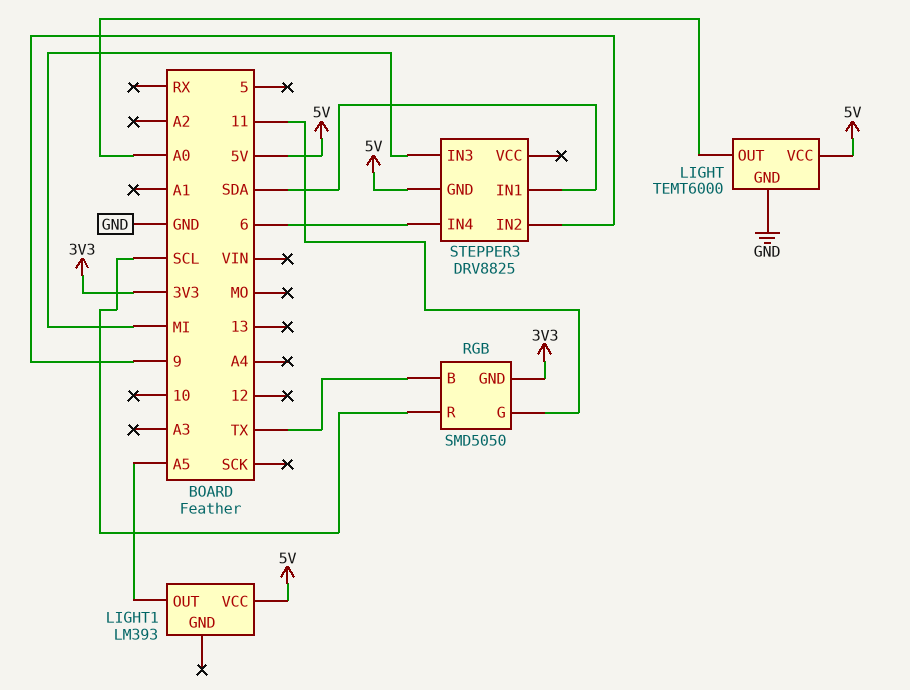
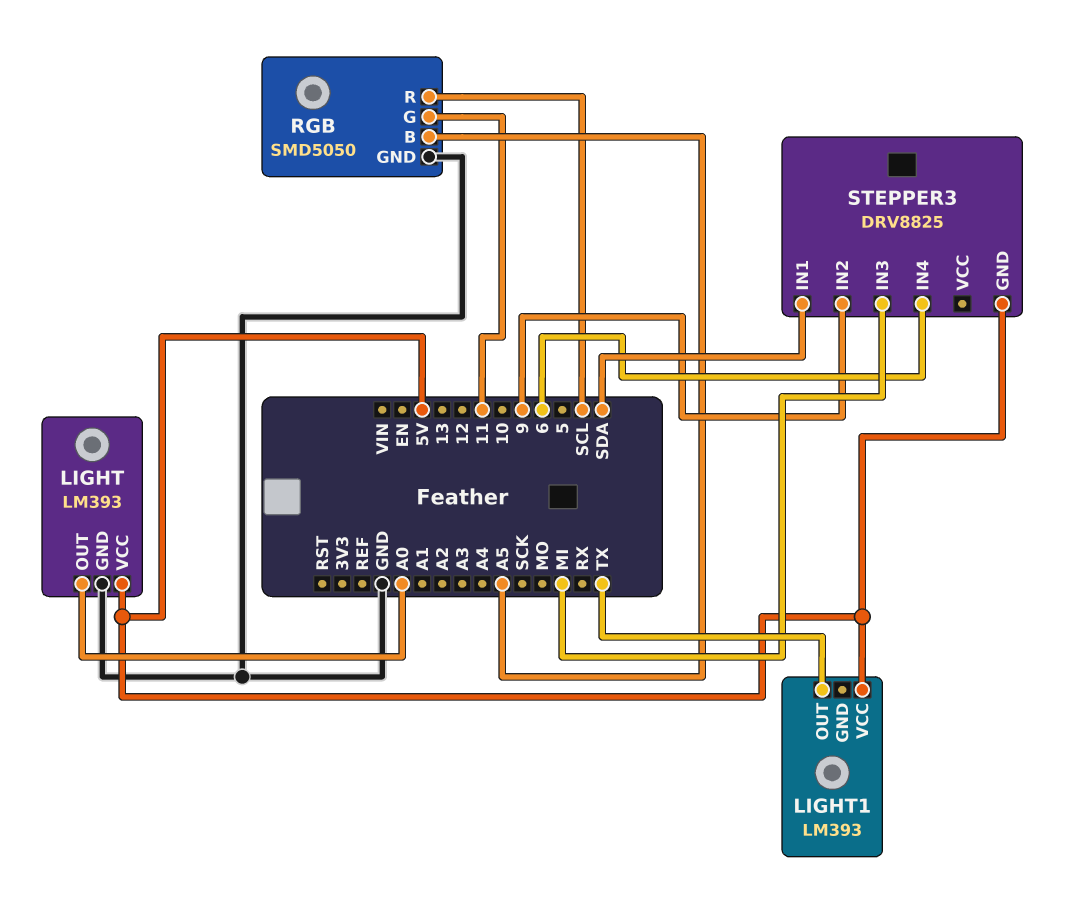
LIGHT: TEMT6000 -> LM393
LIGHT1 pin OUT: A5 -> TX
RGB pin B: TX -> A5
RGB pin GND: 3V3 -> GND

